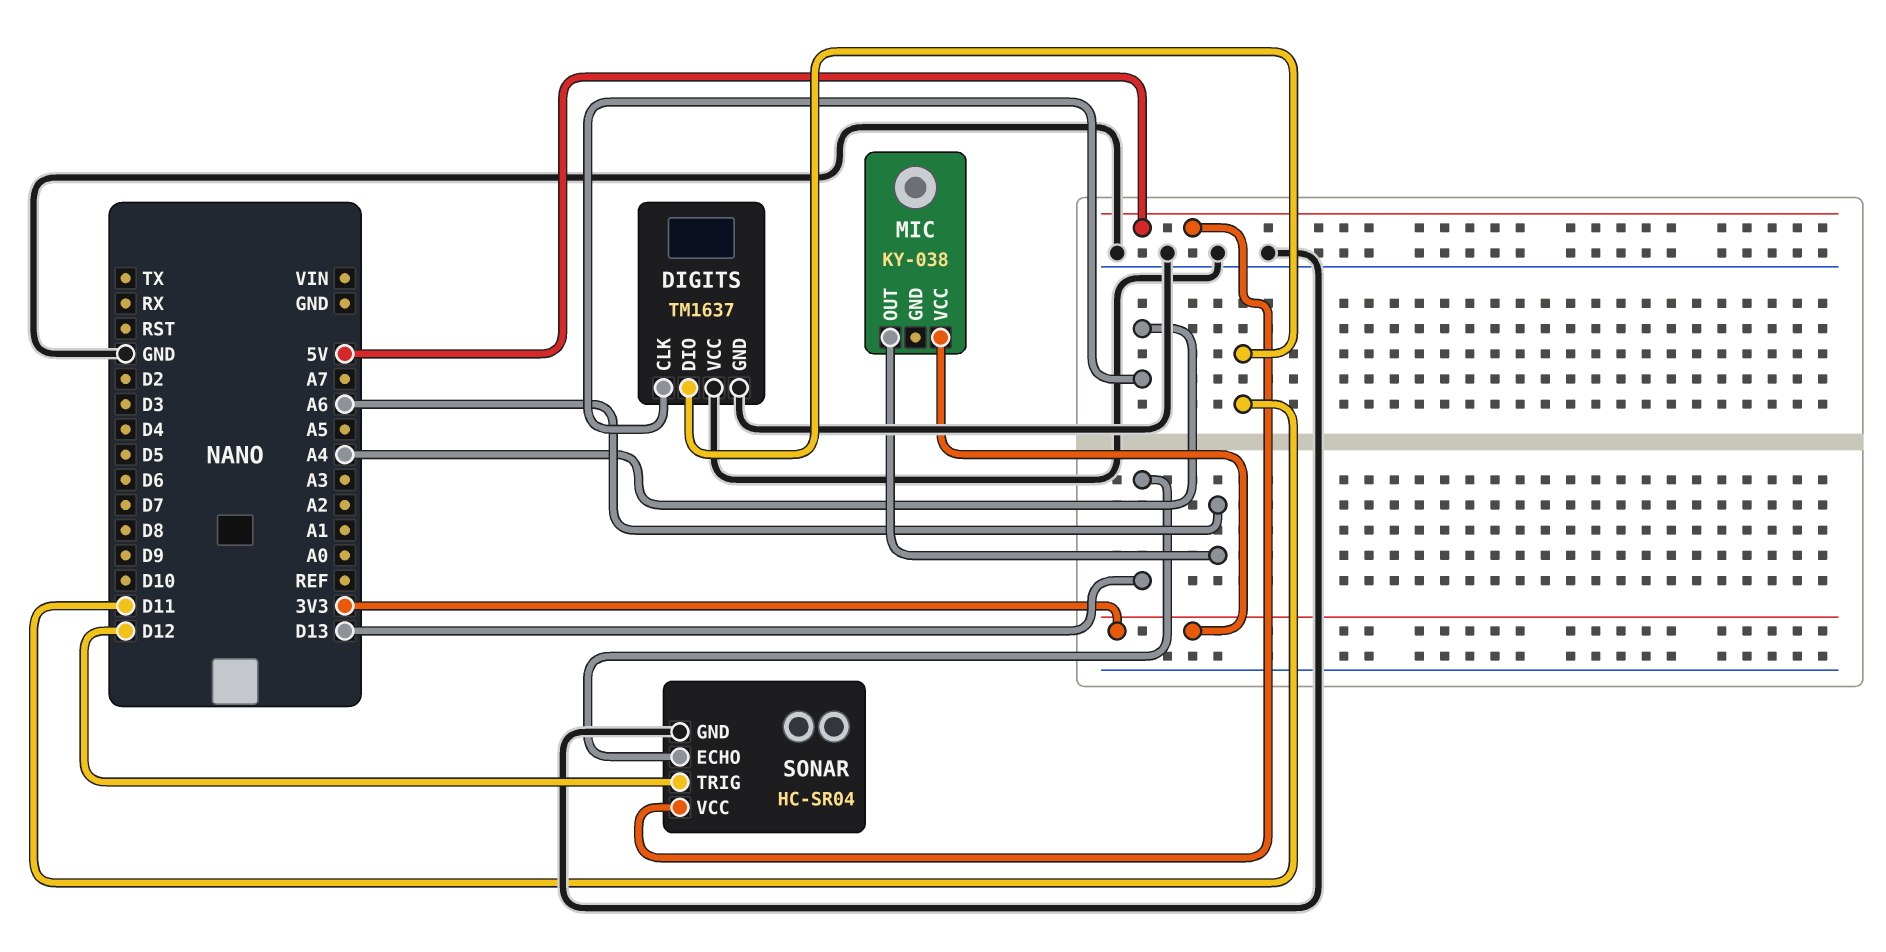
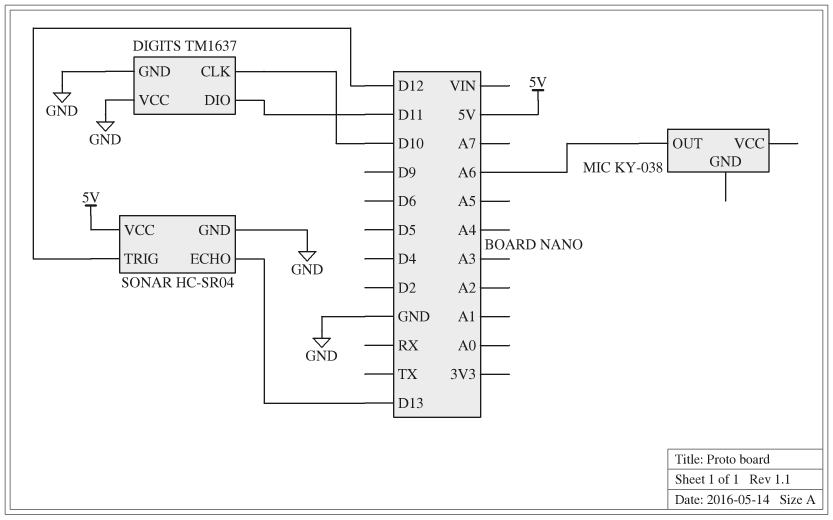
DIGITS pin CLK: A4 -> D10
MIC pin VCC: 3V3 -> none

